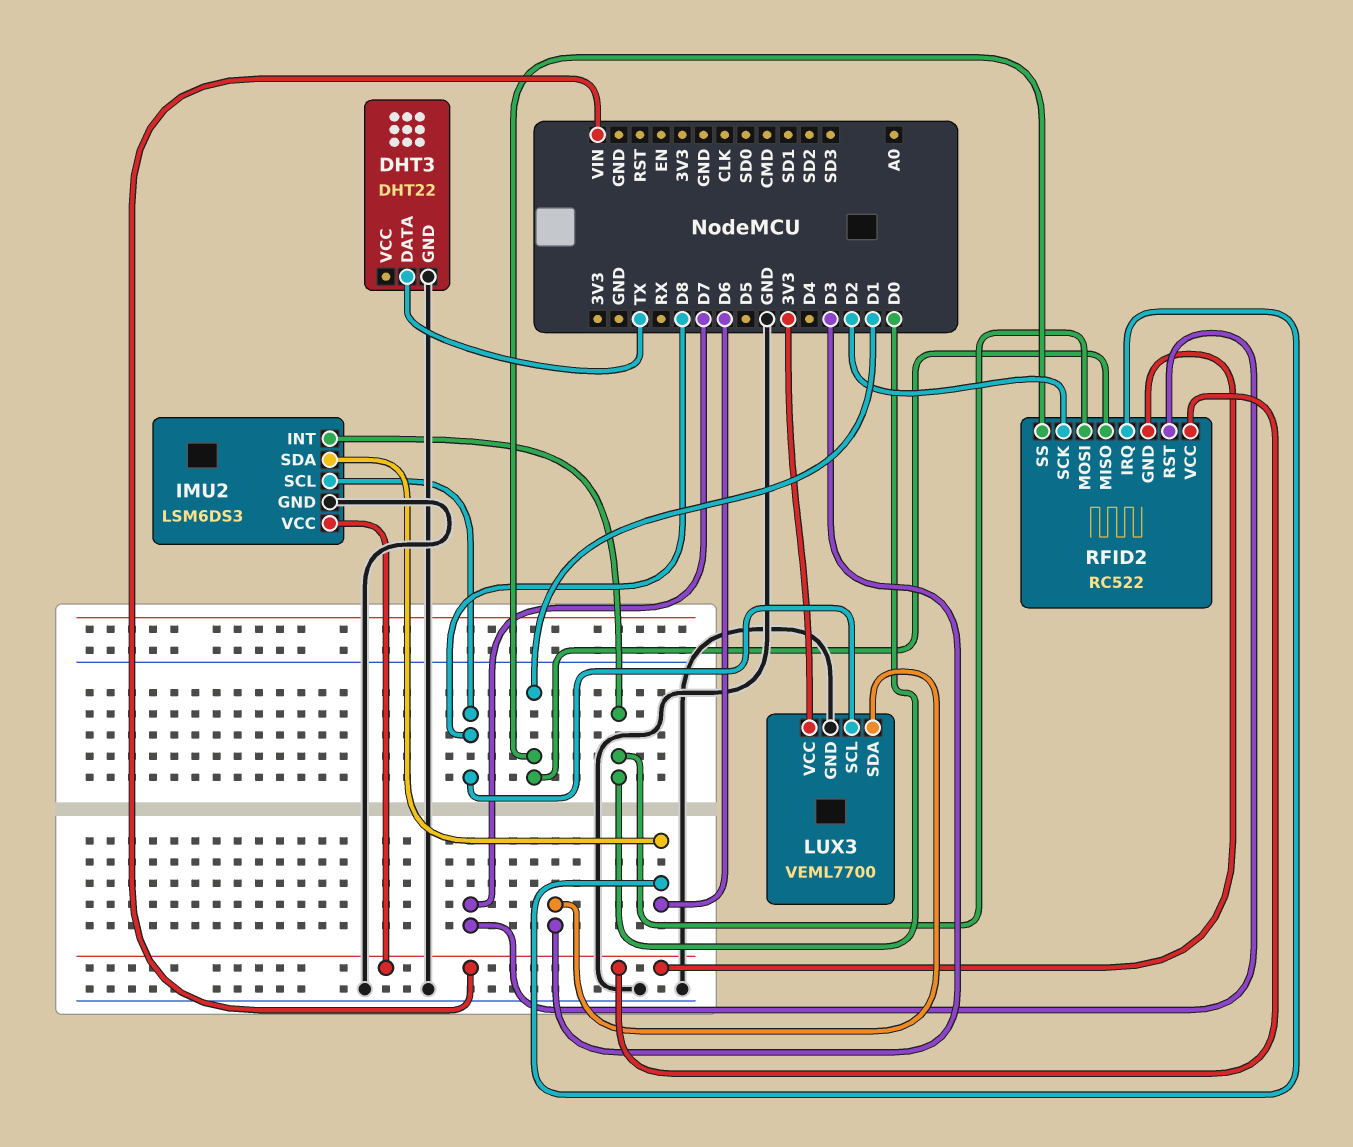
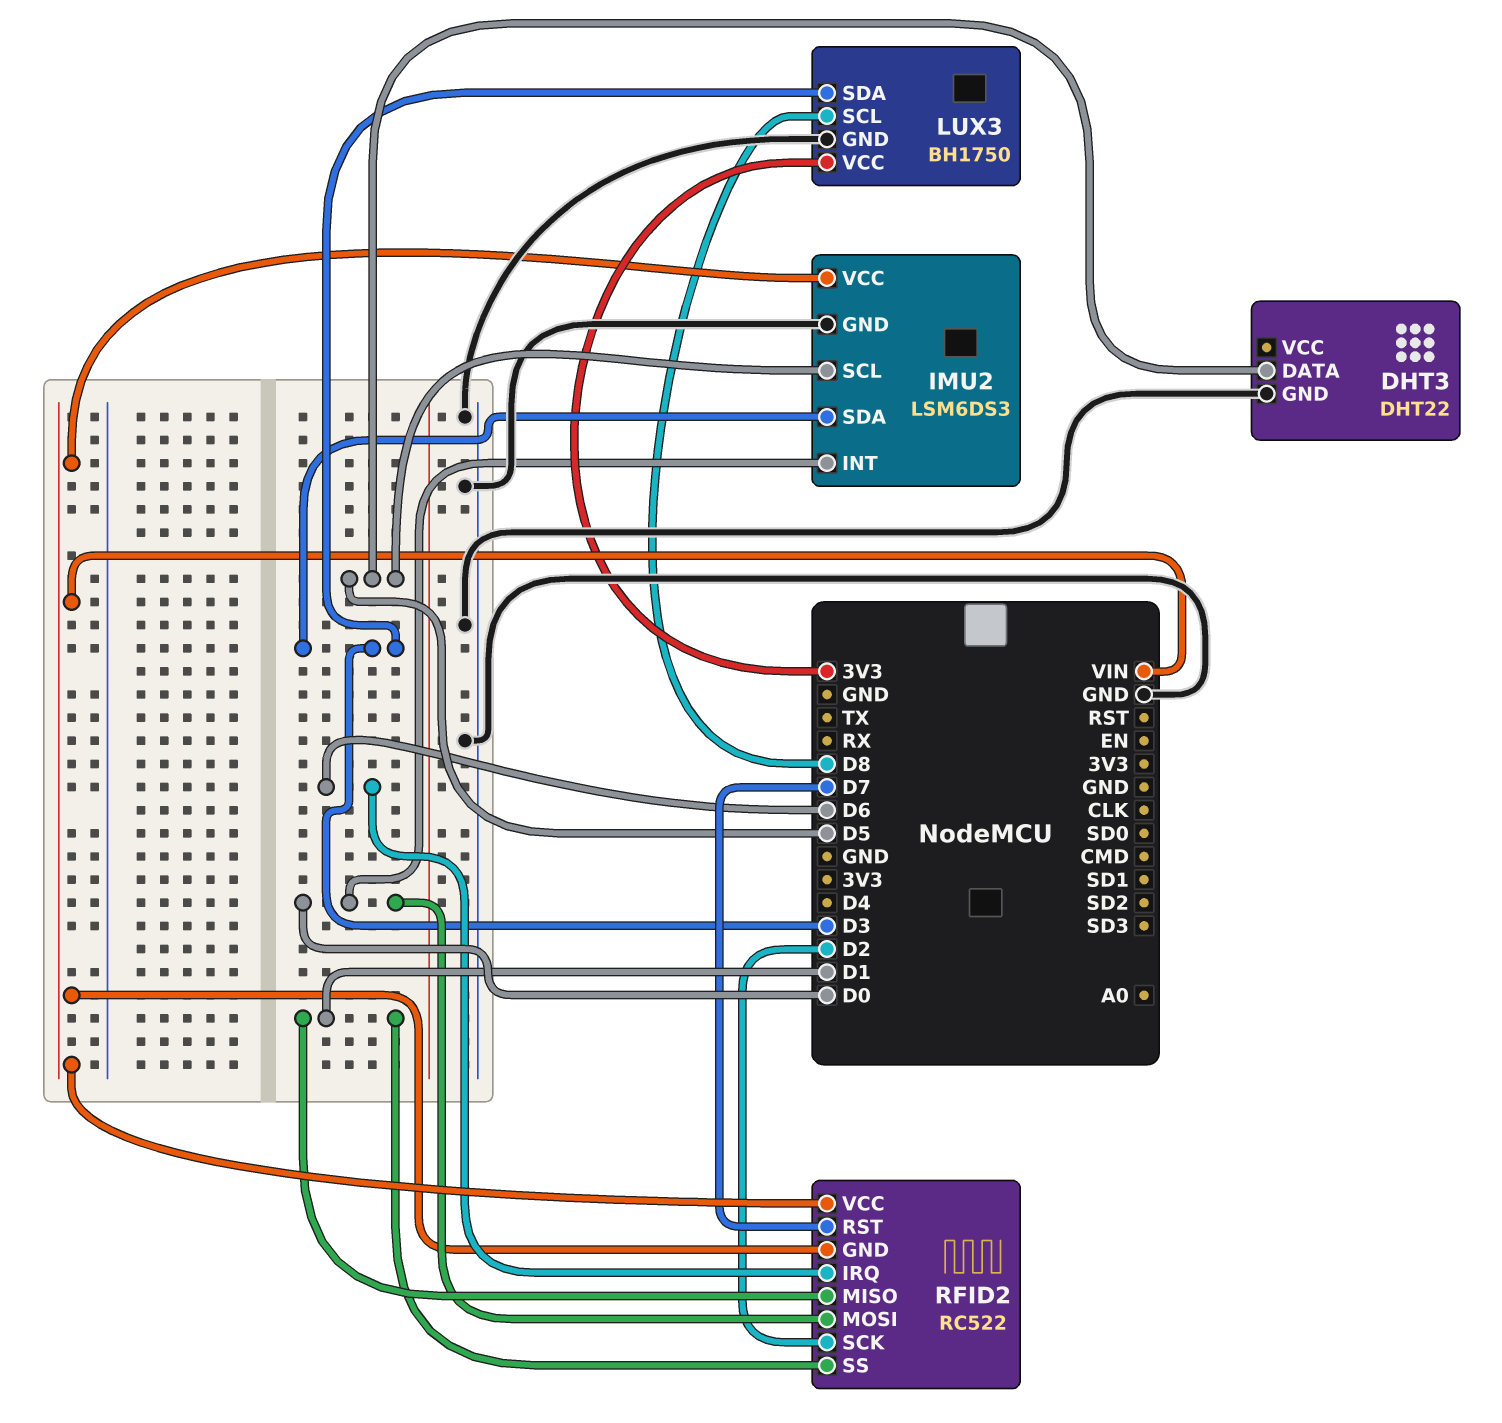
DHT3 pin DATA: TX -> D5
IMU2 pin SCL: D8 -> D5
IMU2 pin SDA: D6 -> D3
LUX3: VEML7700 -> BH1750

